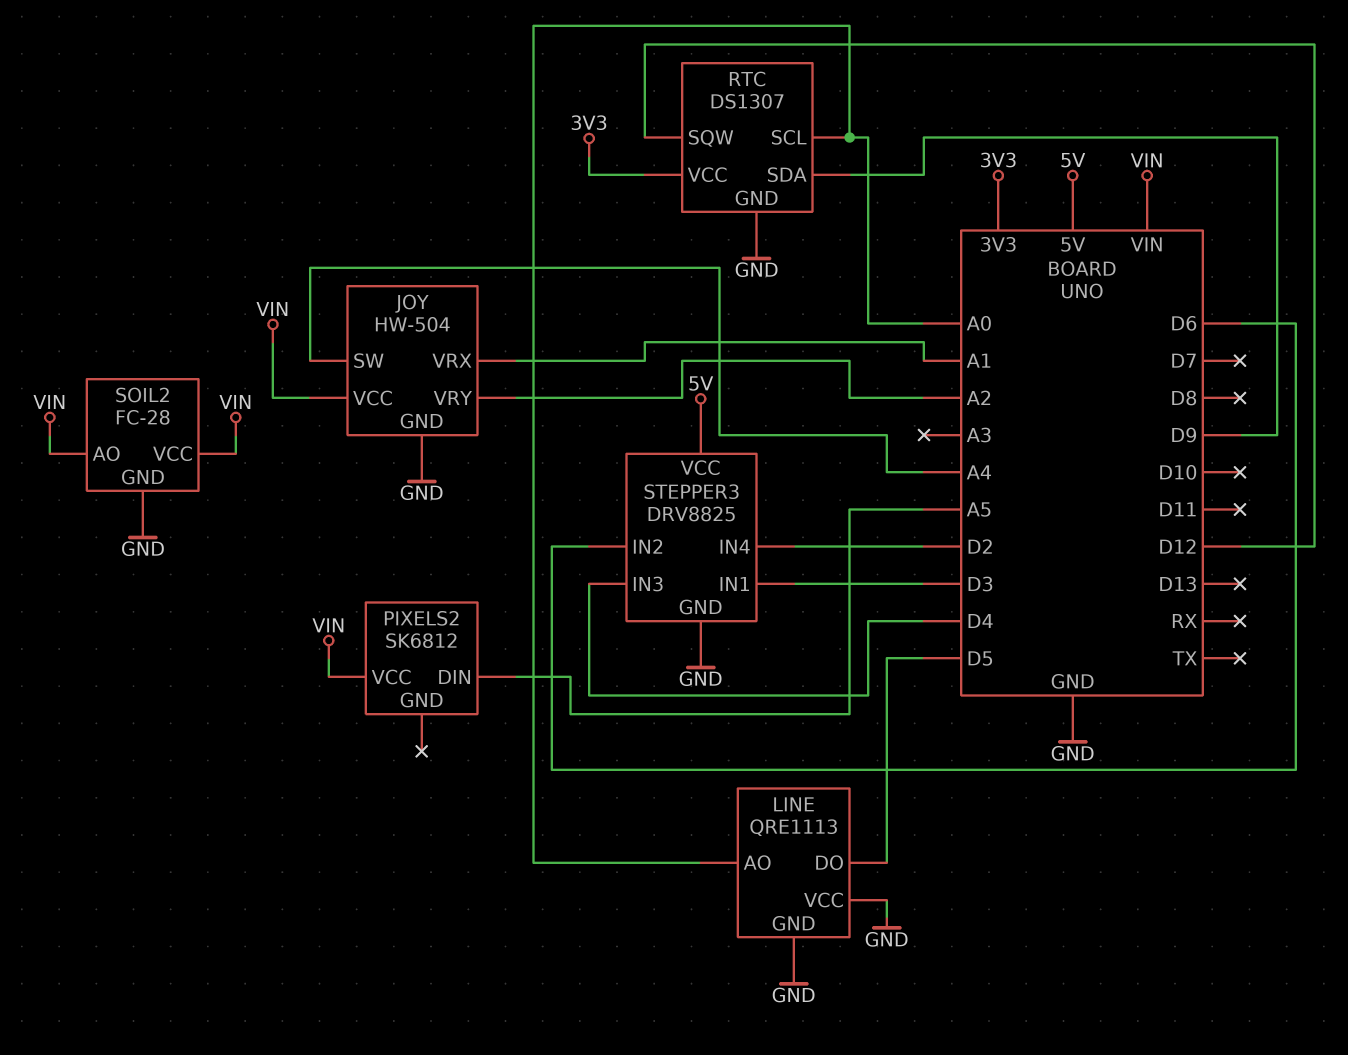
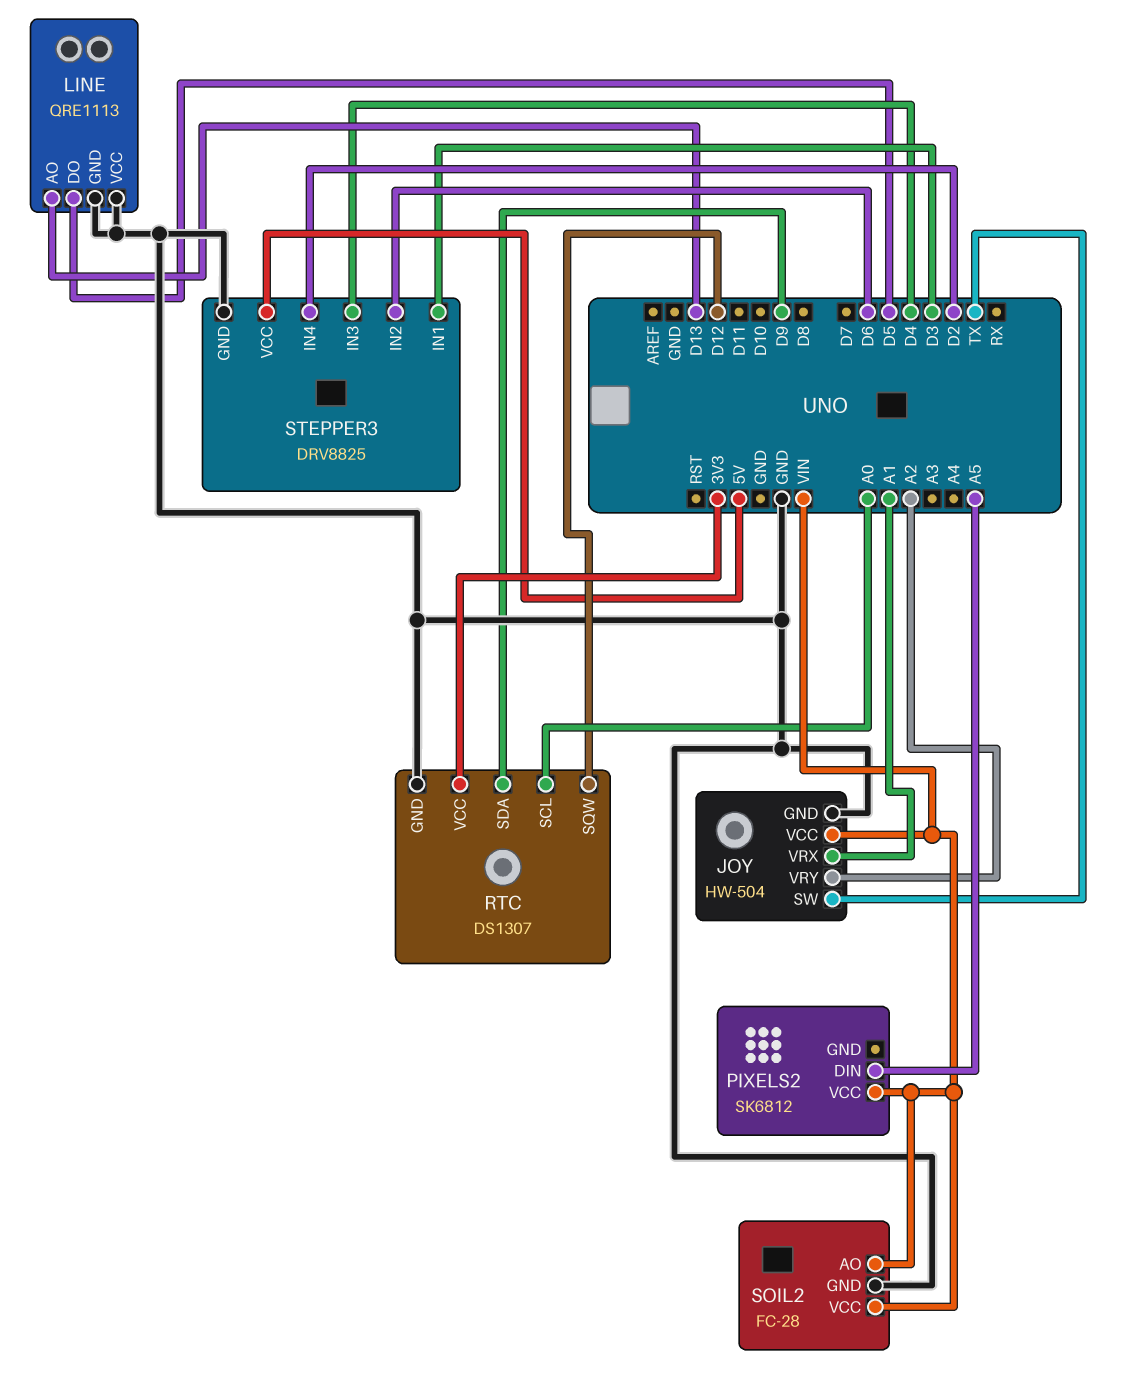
JOY pin SW: A4 -> TX
LINE pin AO: A0 -> D13

